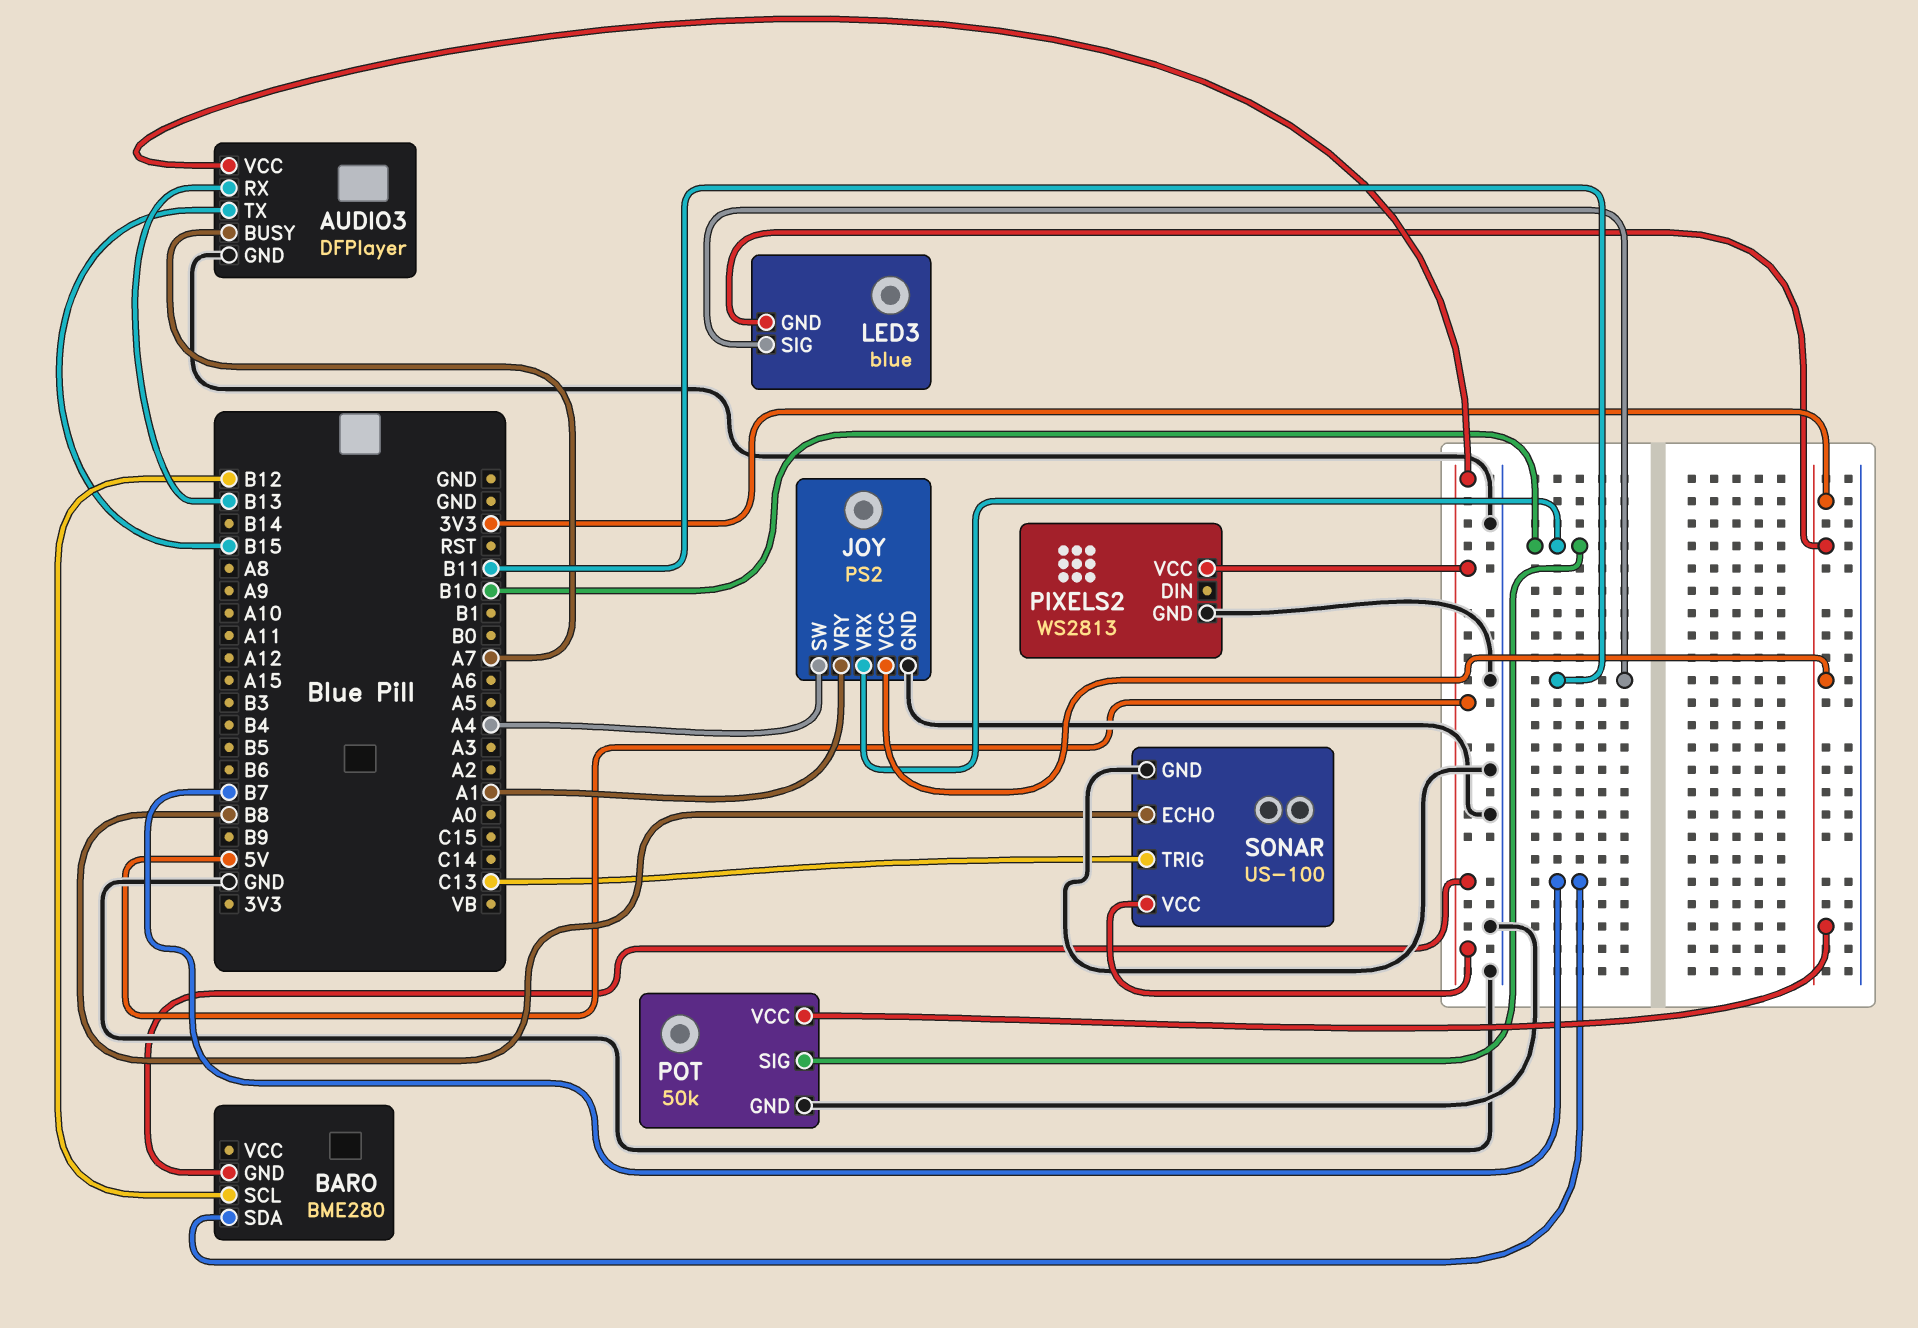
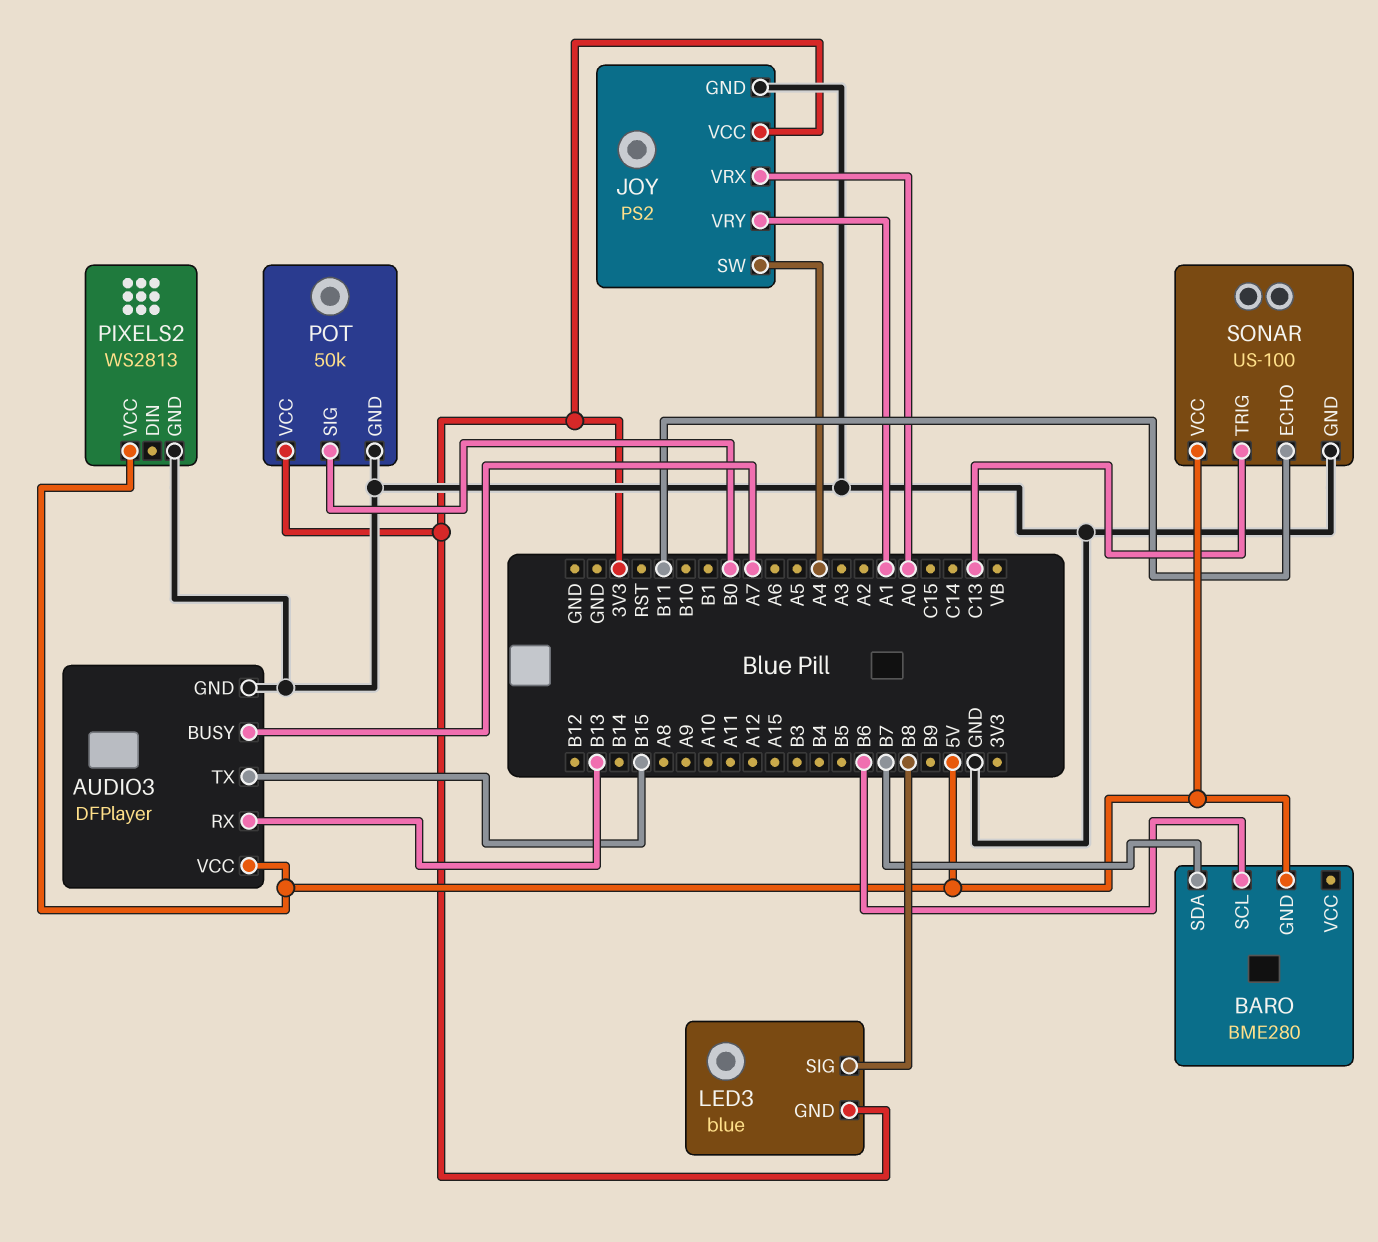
BARO pin SCL: B12 -> B6
JOY pin VRX: B10 -> A0
LED3 pin SIG: B11 -> B8
POT pin SIG: B10 -> B0
SONAR pin ECHO: B8 -> B11

